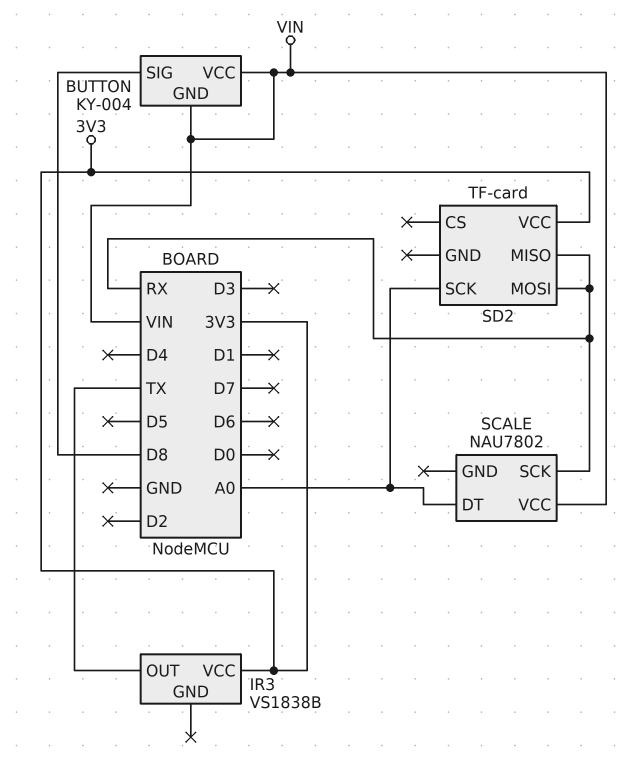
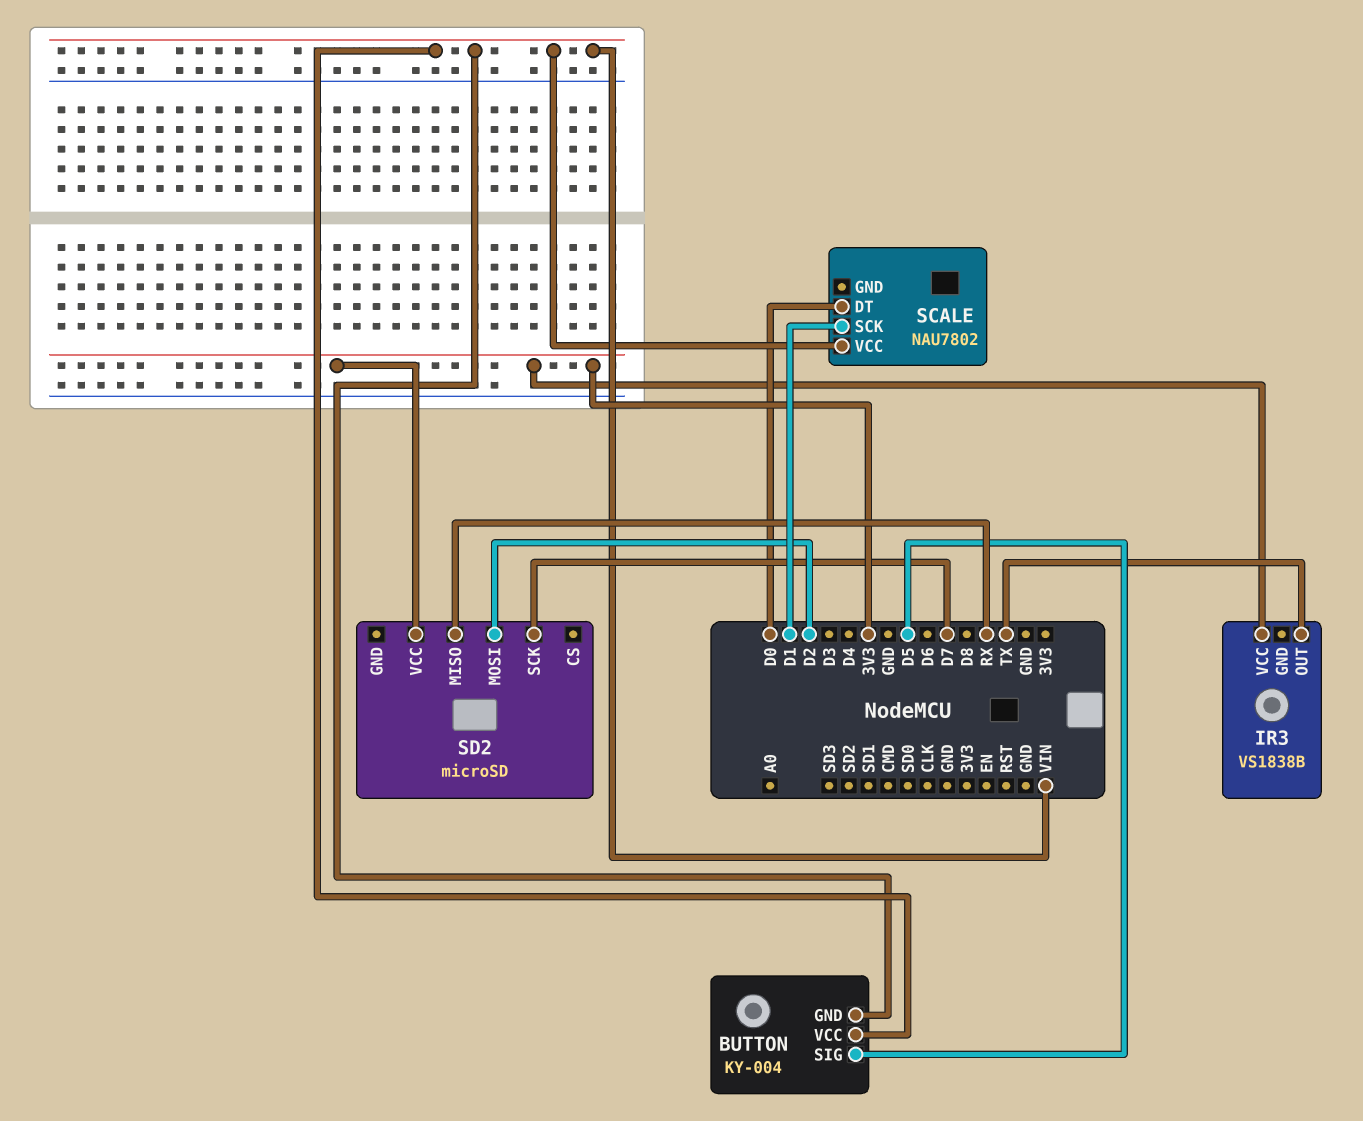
BUTTON pin SIG: D8 -> D5
SCALE pin DT: A0 -> D0
SCALE pin SCK: RX -> D1
SD2: TF-card -> microSD
SD2 pin MOSI: RX -> D2
SD2 pin SCK: A0 -> D7

